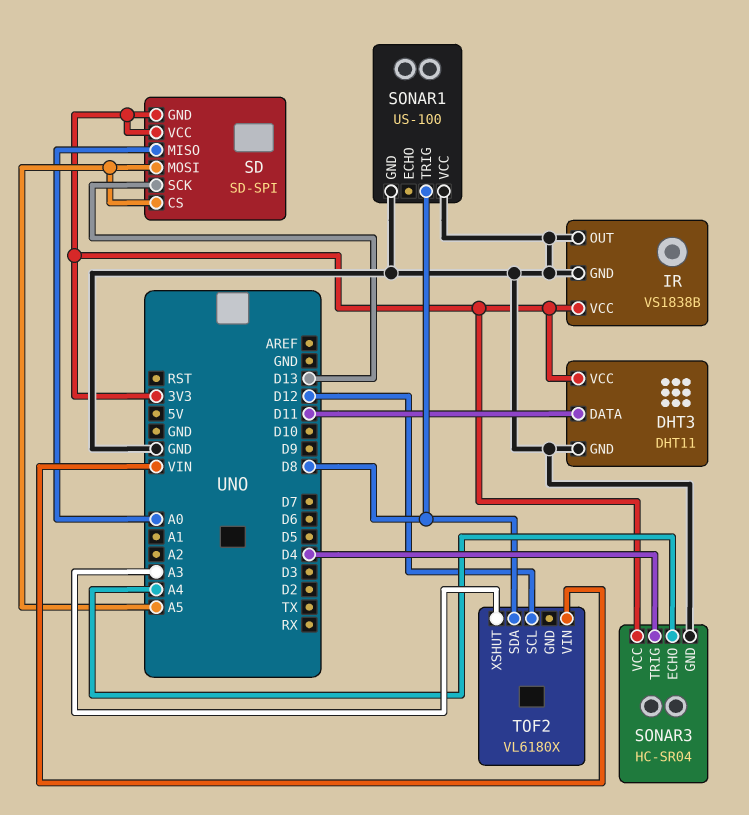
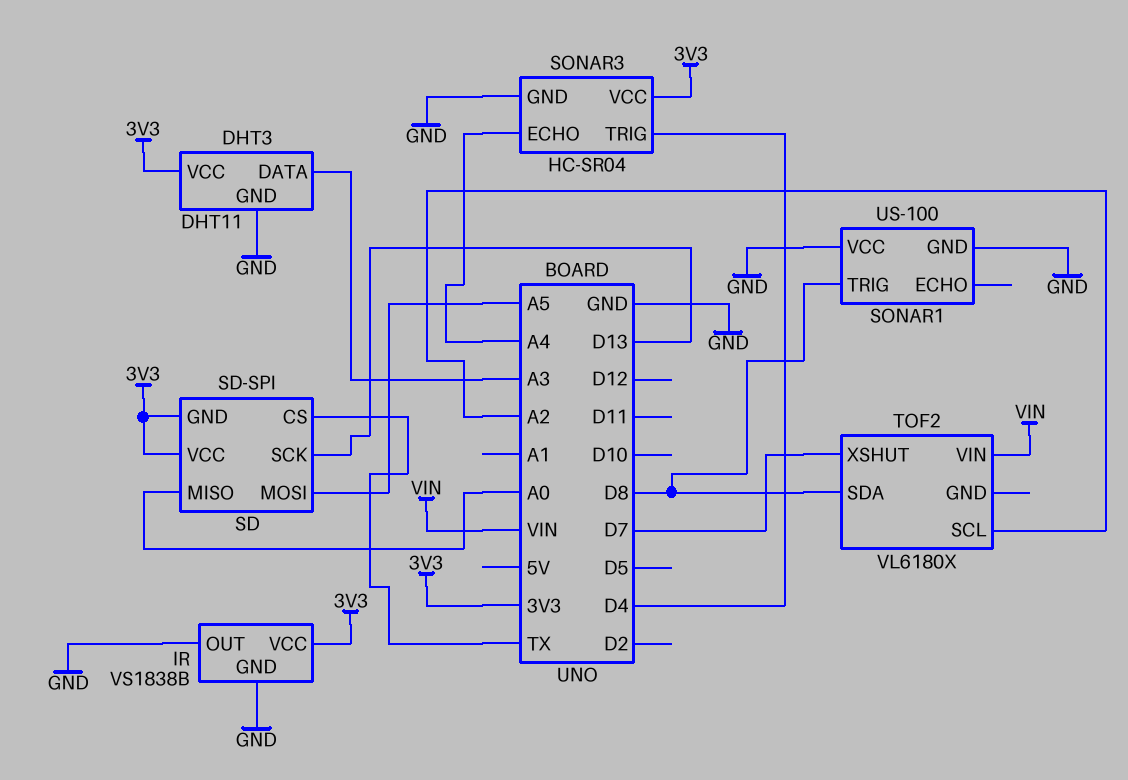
DHT3 pin DATA: D11 -> A3
SD pin CS: A5 -> TX
TOF2 pin SCL: D12 -> A2
TOF2 pin XSHUT: A3 -> D7

